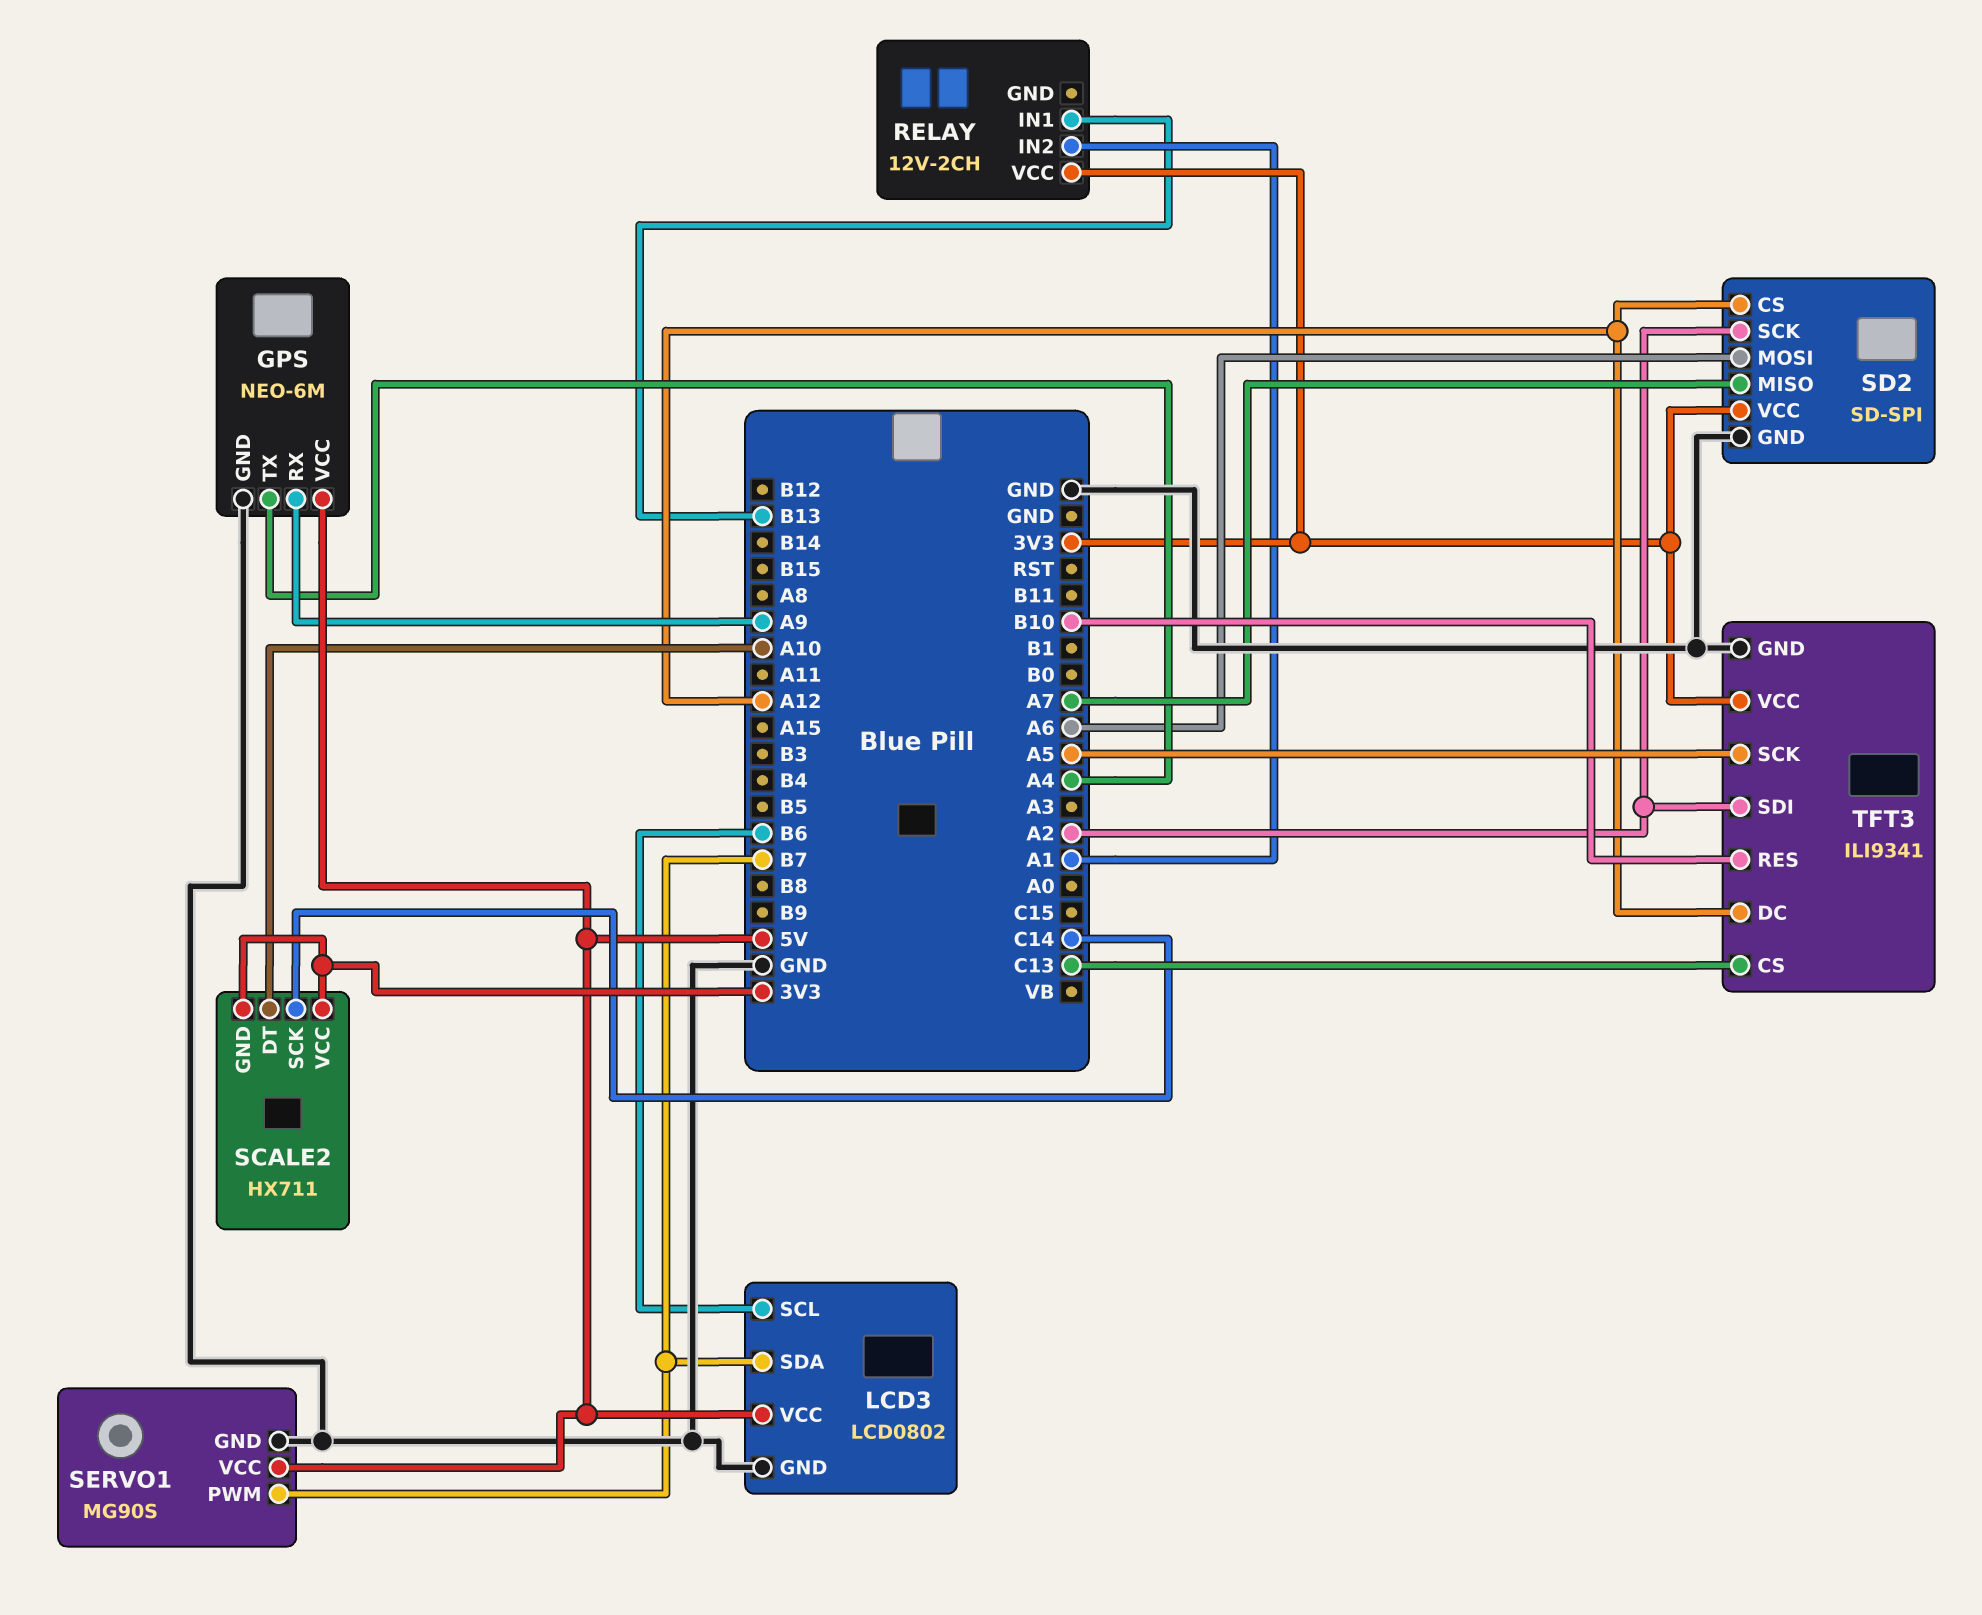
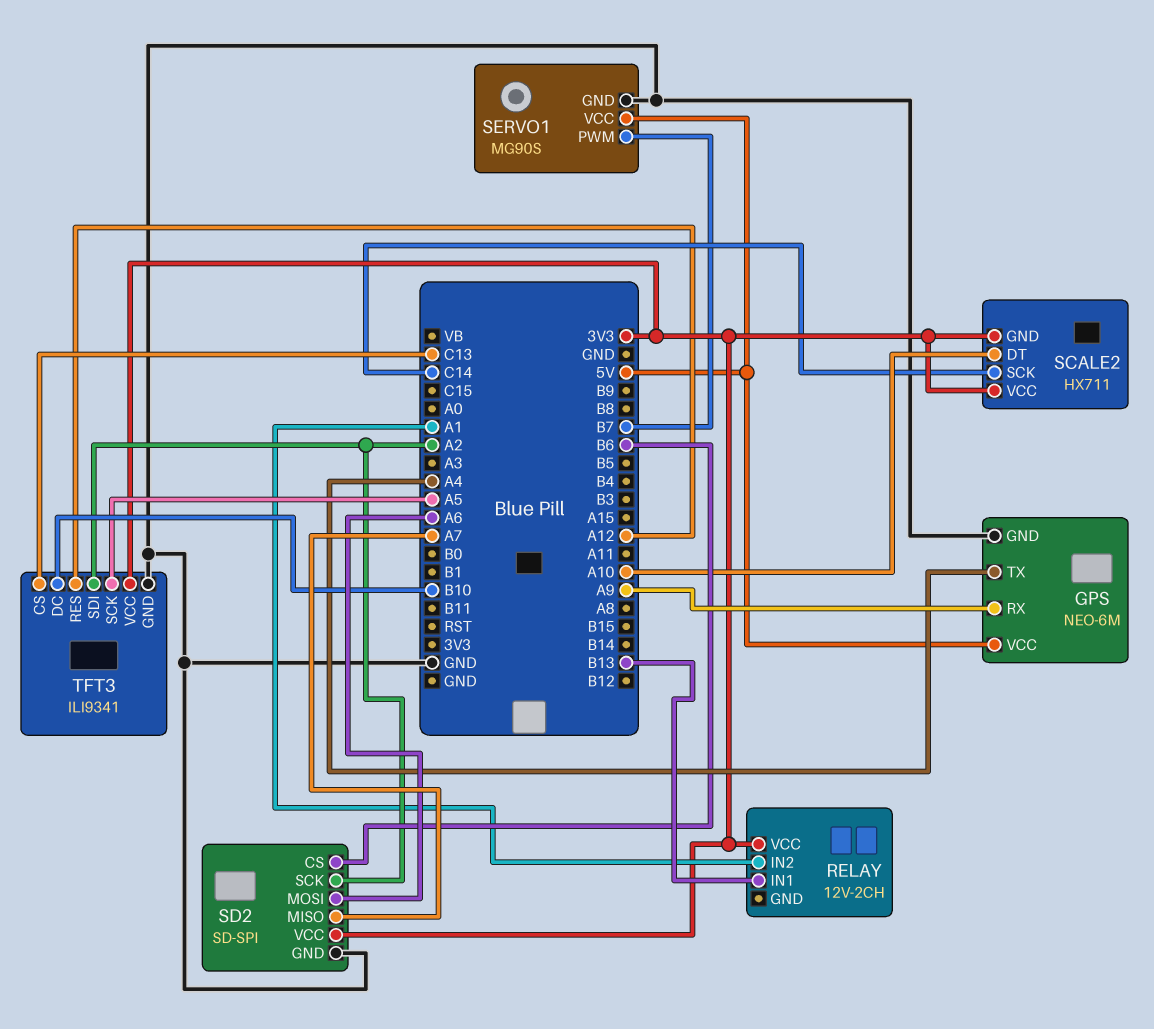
LCD3: LCD0802 -> none
LCD3 pin GND: GND -> none
LCD3 pin SCL: B6 -> none
LCD3 pin SDA: B7 -> none
LCD3 pin VCC: 5V -> none
SD2 pin CS: A12 -> B6
TFT3 pin DC: A12 -> B10
TFT3 pin RES: B10 -> A12

